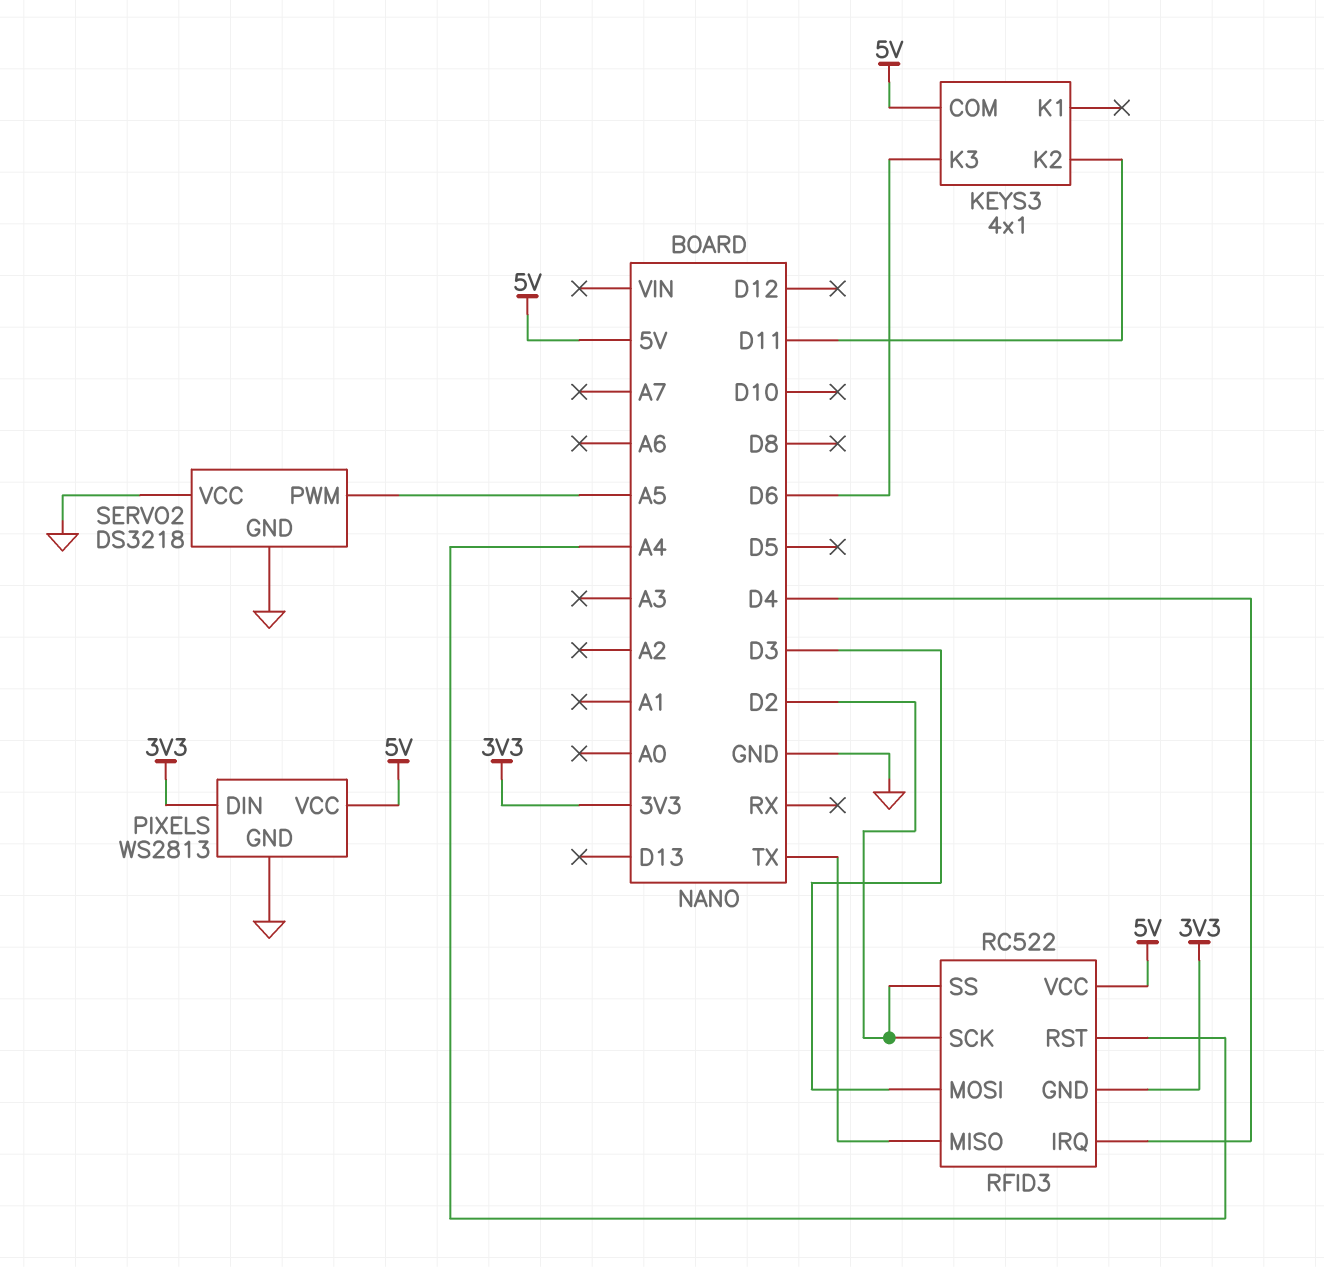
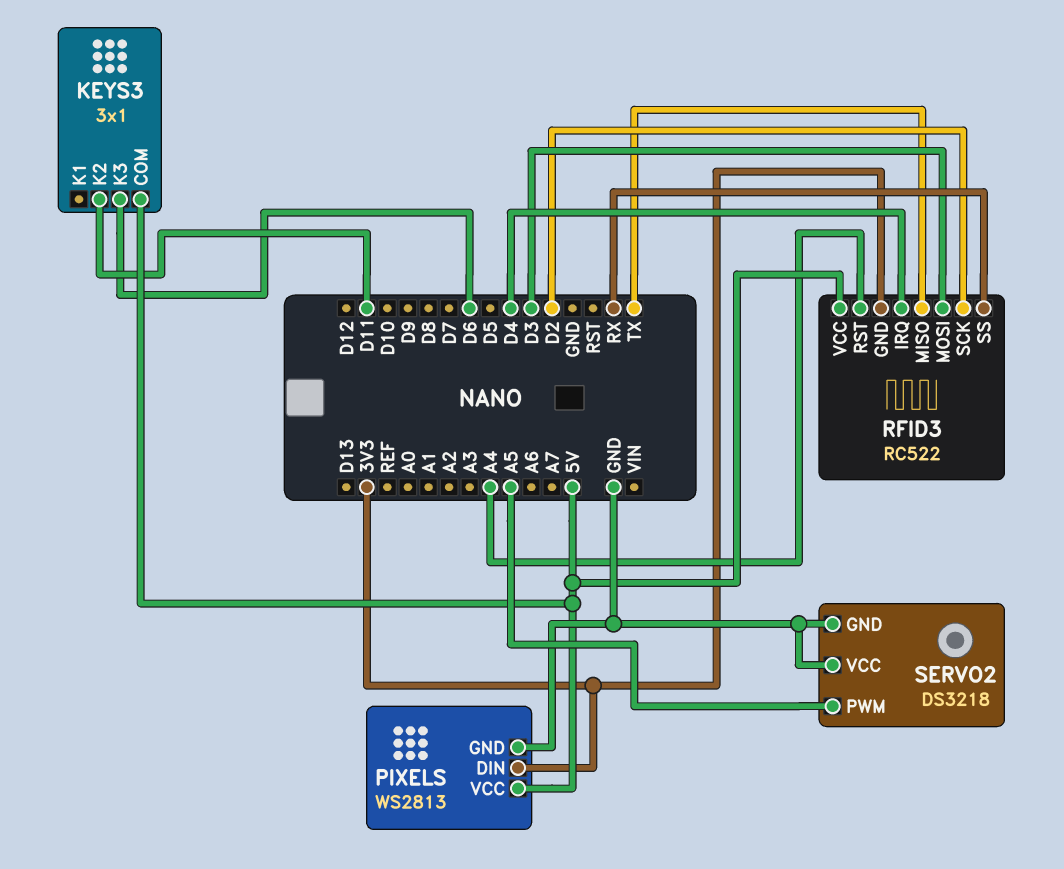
KEYS3: 4x1 -> 3x1
RFID3 pin SS: D2 -> RX

